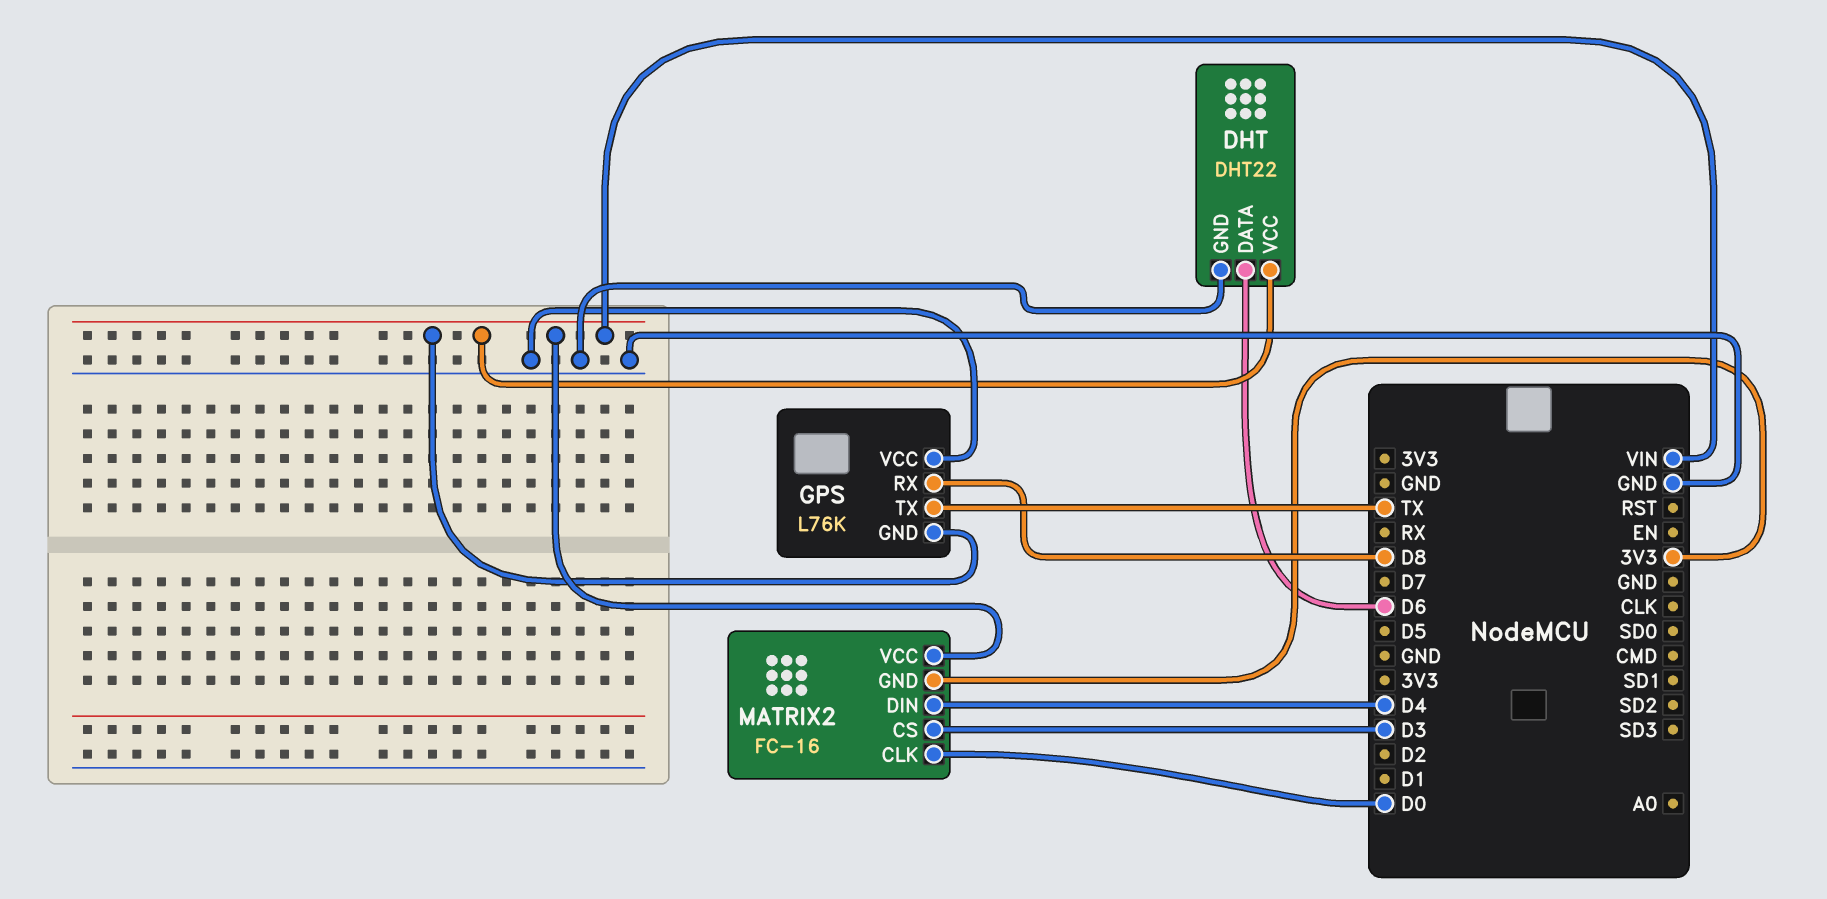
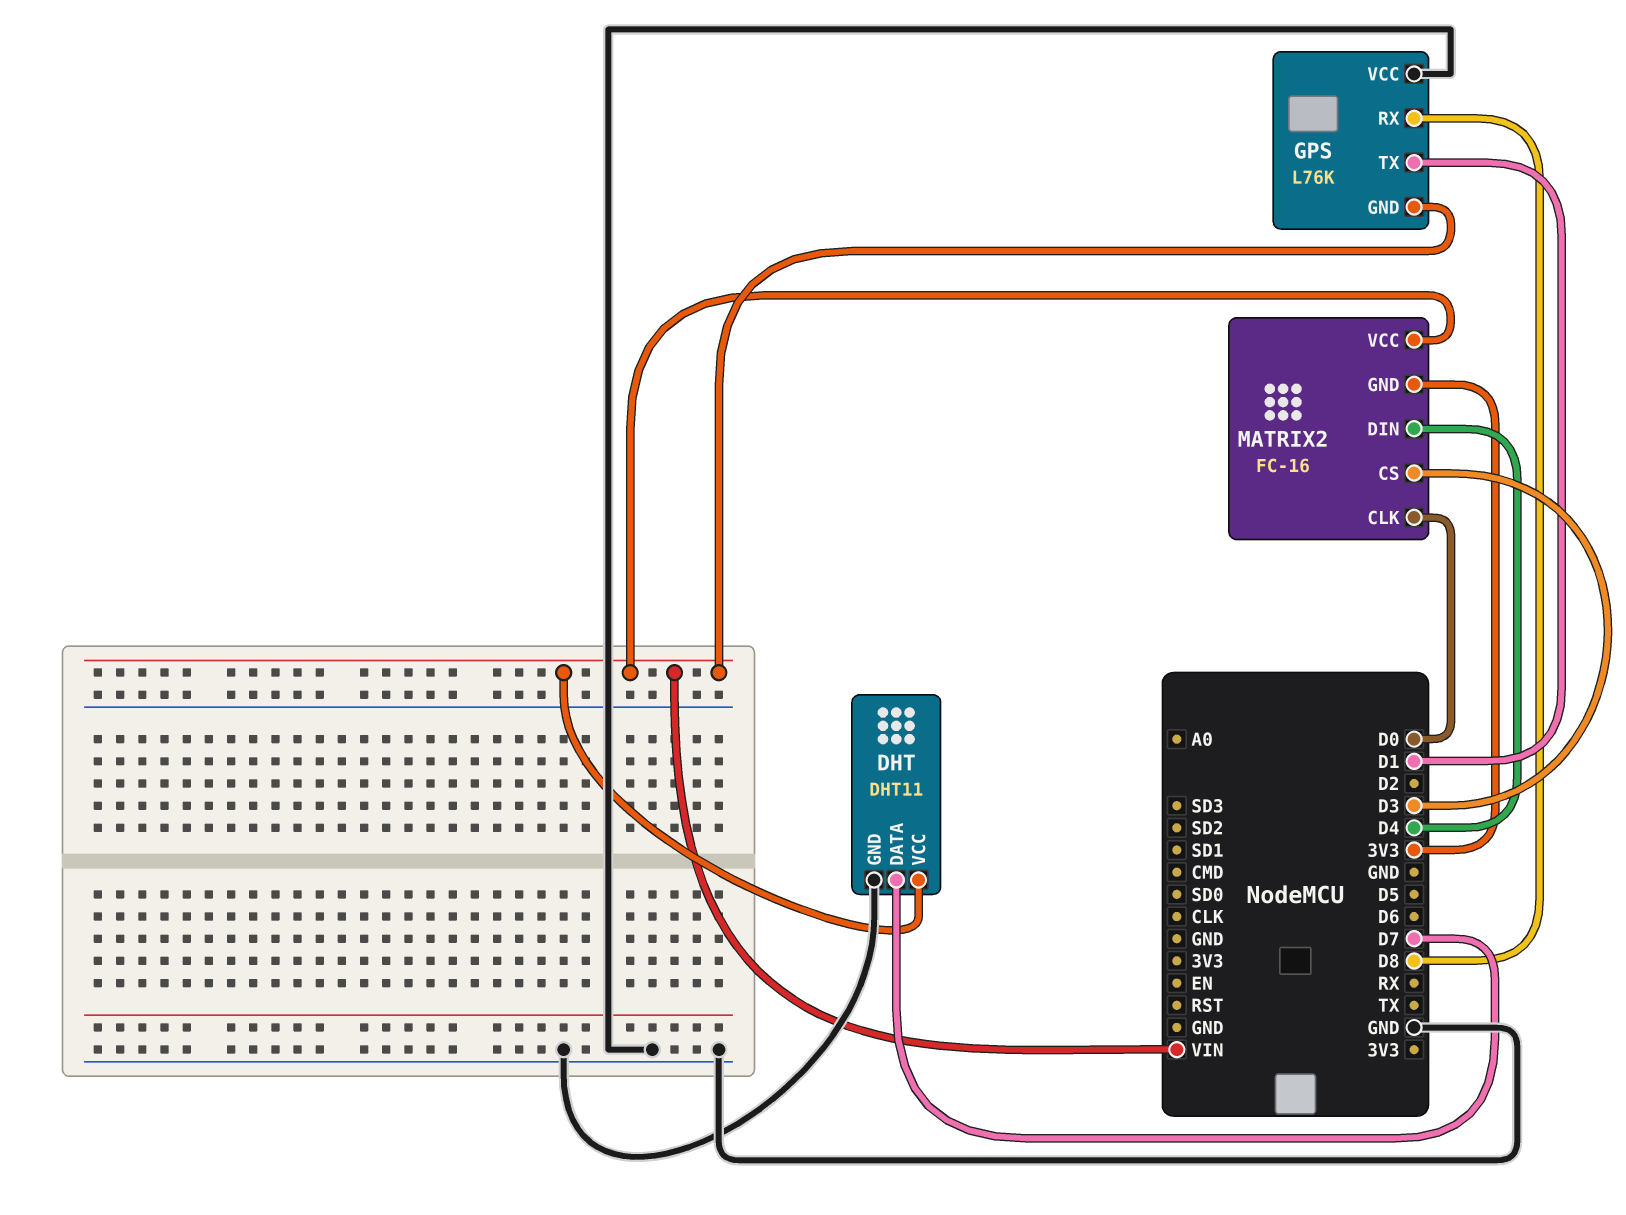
DHT: DHT22 -> DHT11
DHT pin DATA: D6 -> D7
GPS pin TX: TX -> D1

